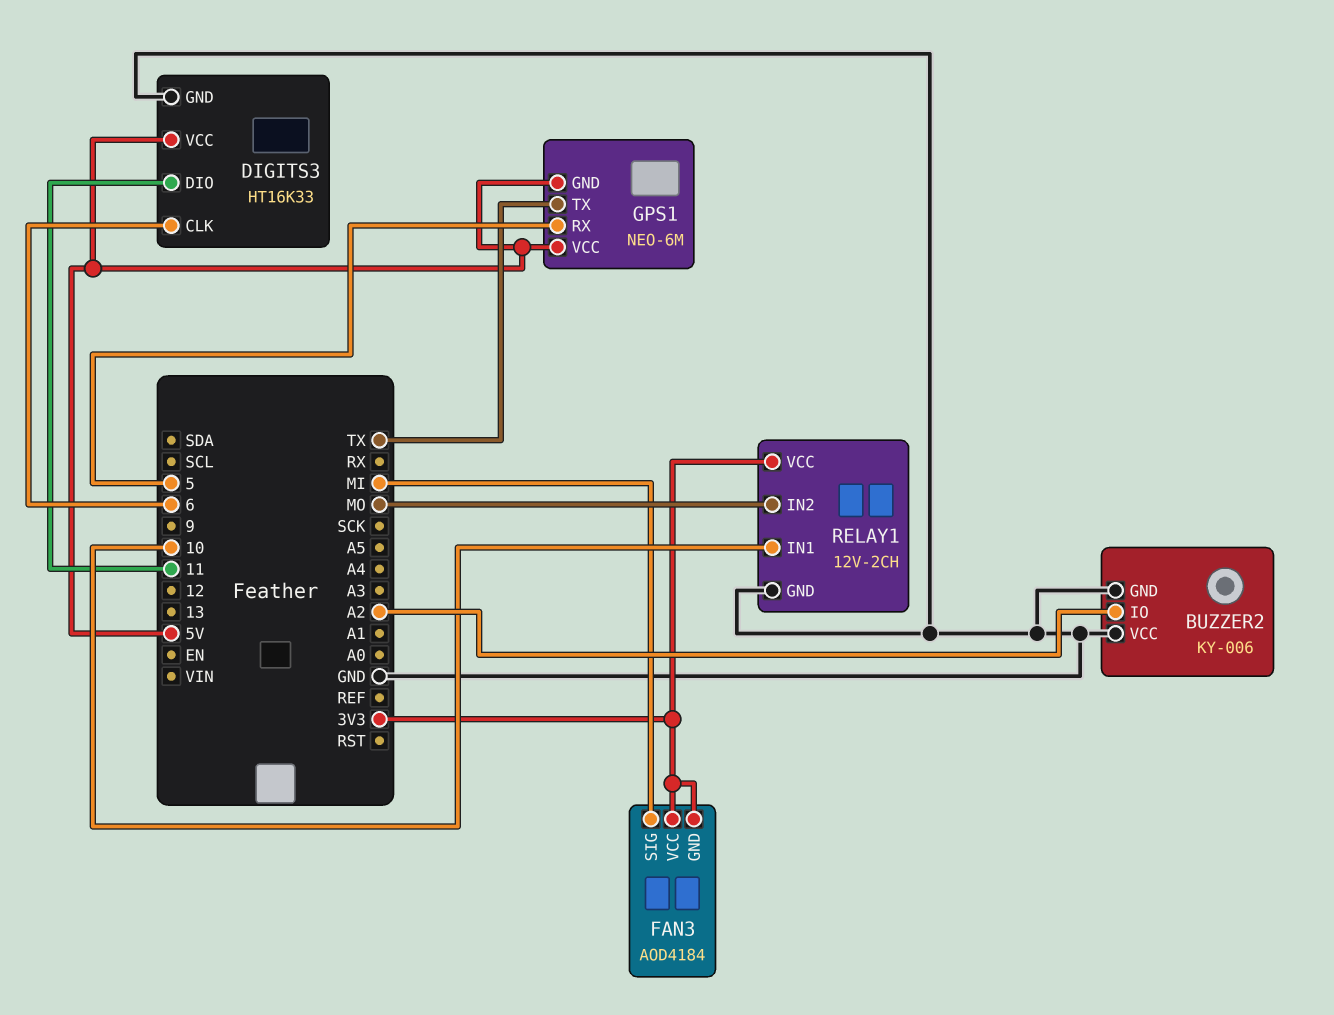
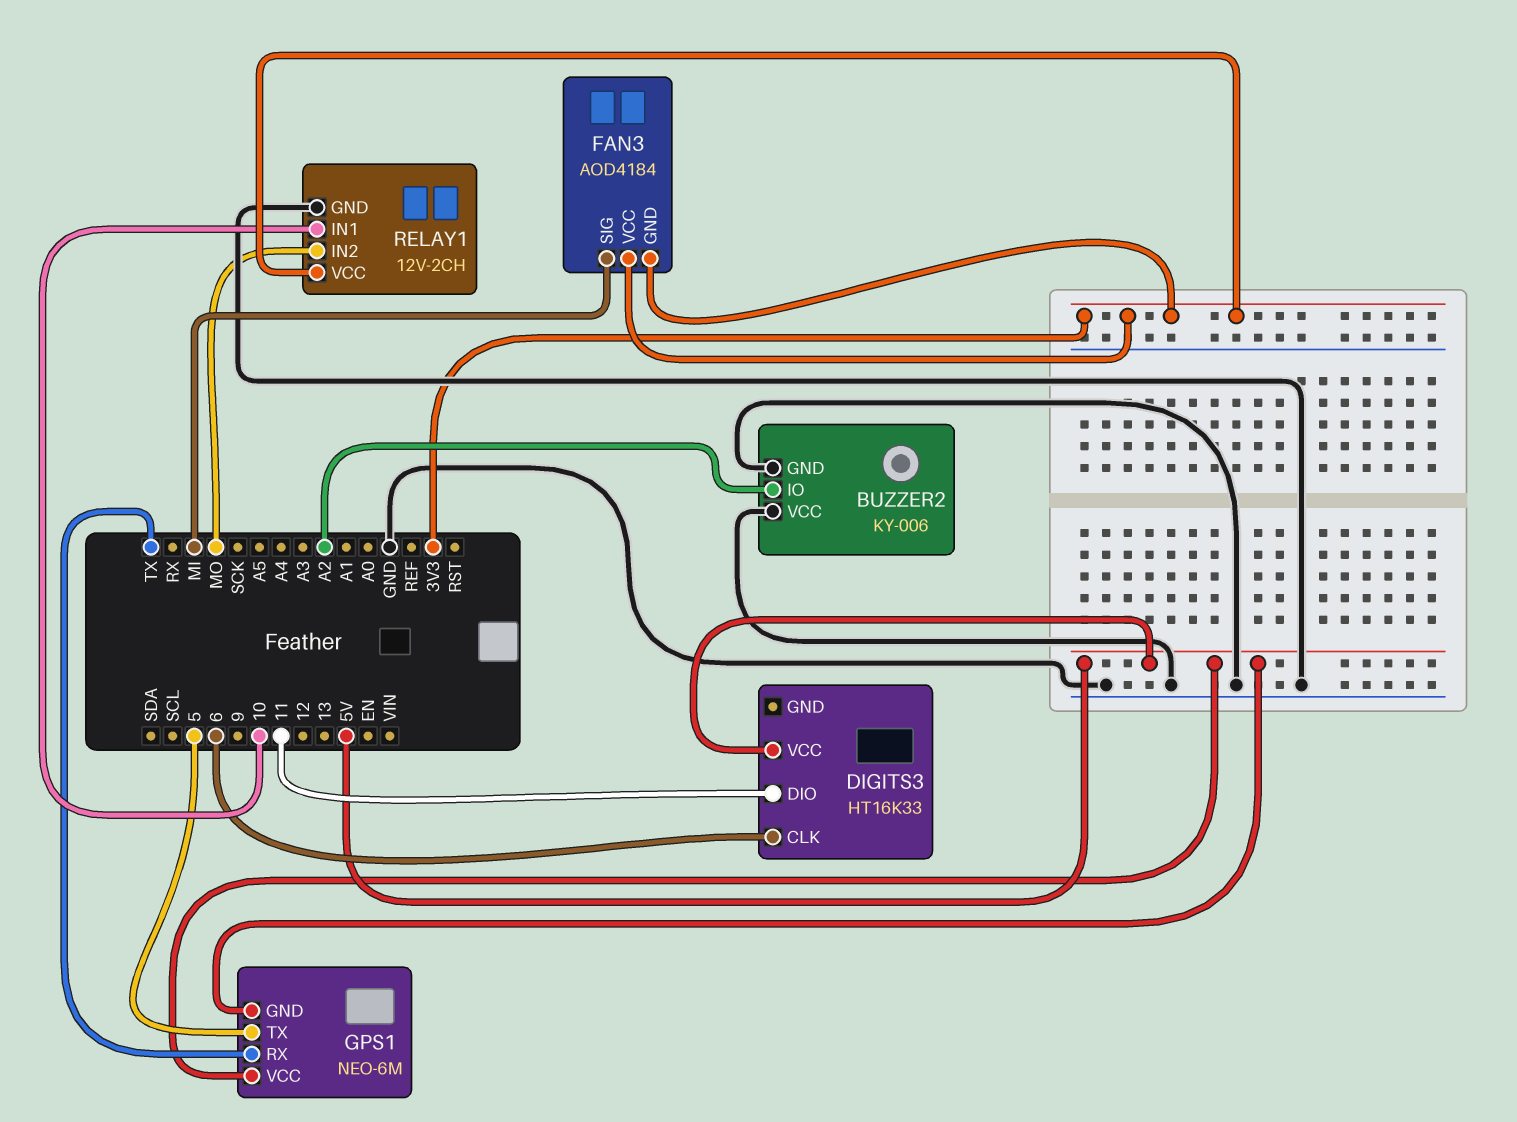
DIGITS3 pin GND: GND -> none
GPS1 pin RX: 5 -> TX
GPS1 pin TX: TX -> 5

